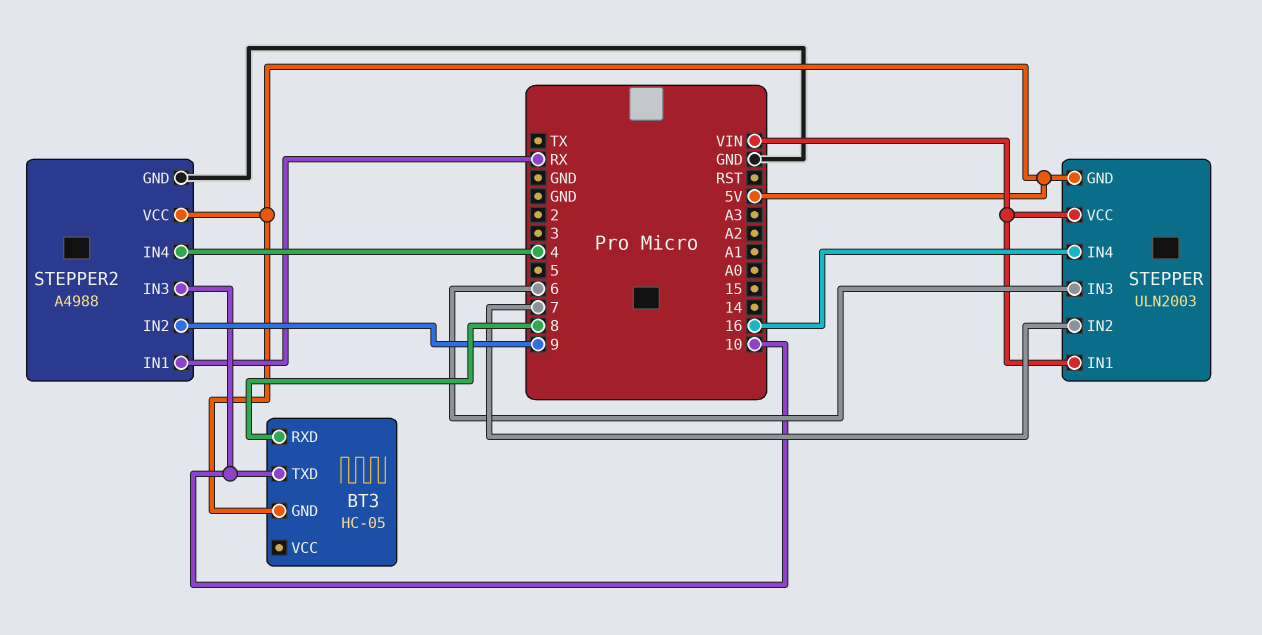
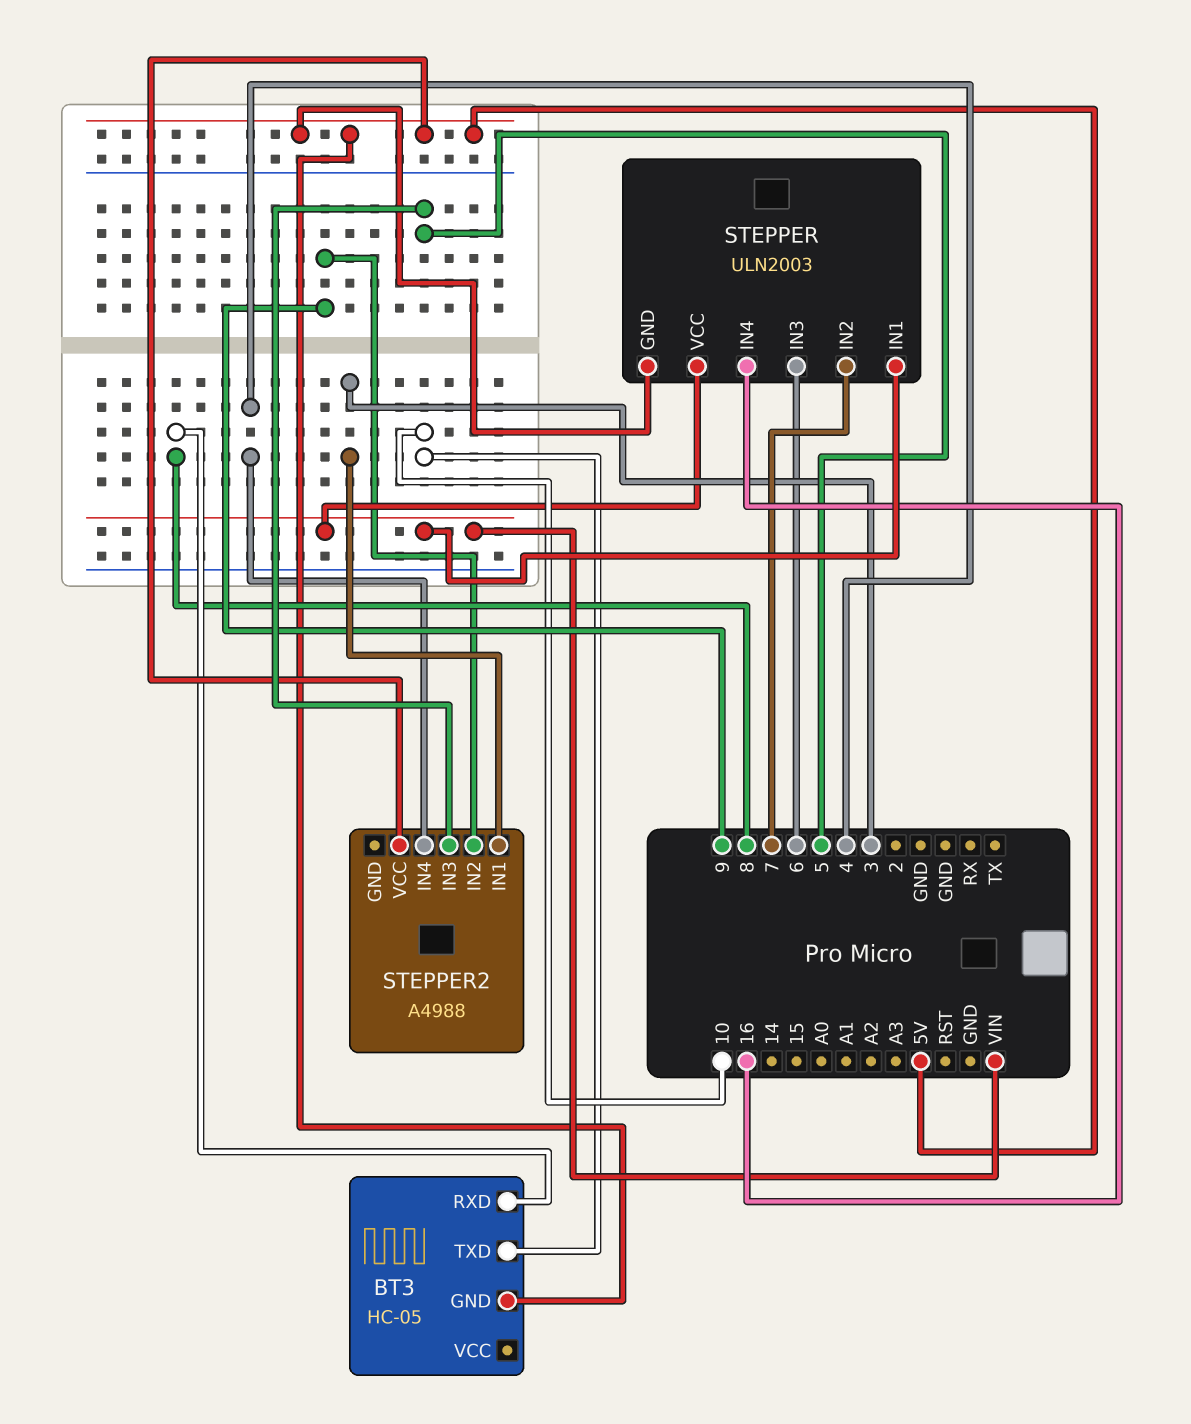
STEPPER2 pin GND: GND -> none
STEPPER2 pin IN1: RX -> 3
STEPPER2 pin IN3: 10 -> 5

